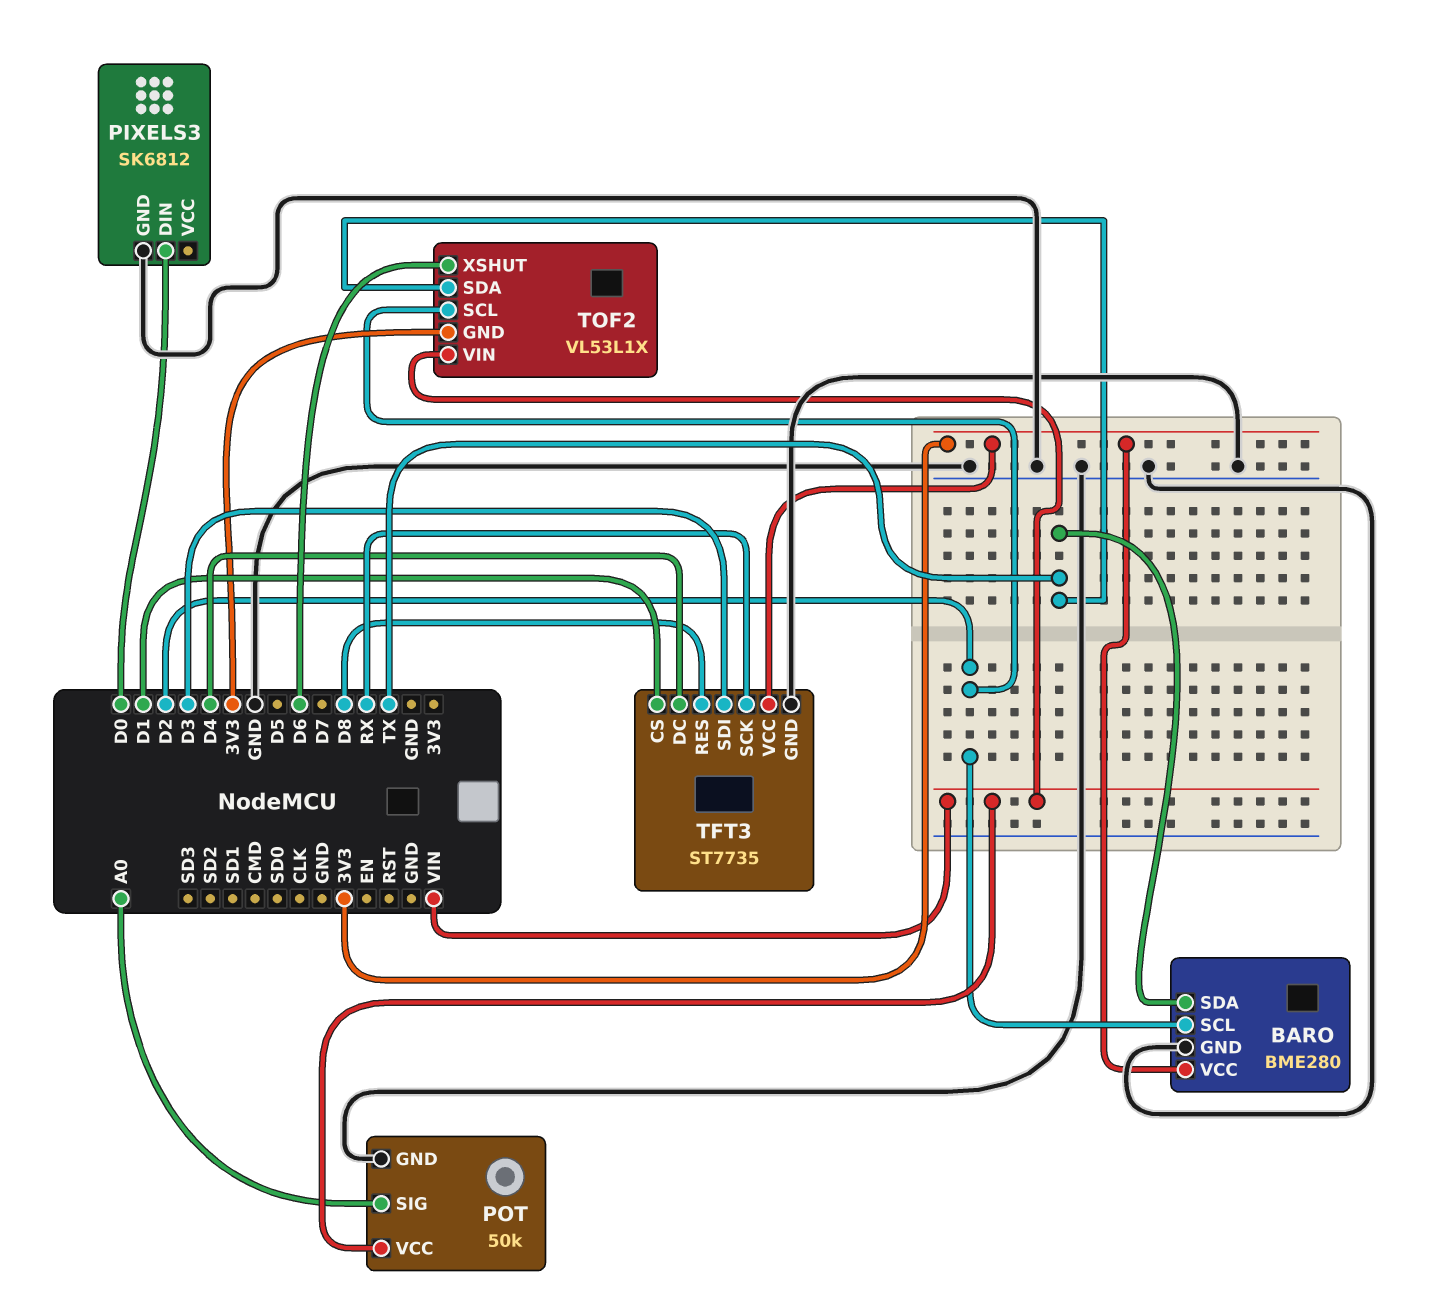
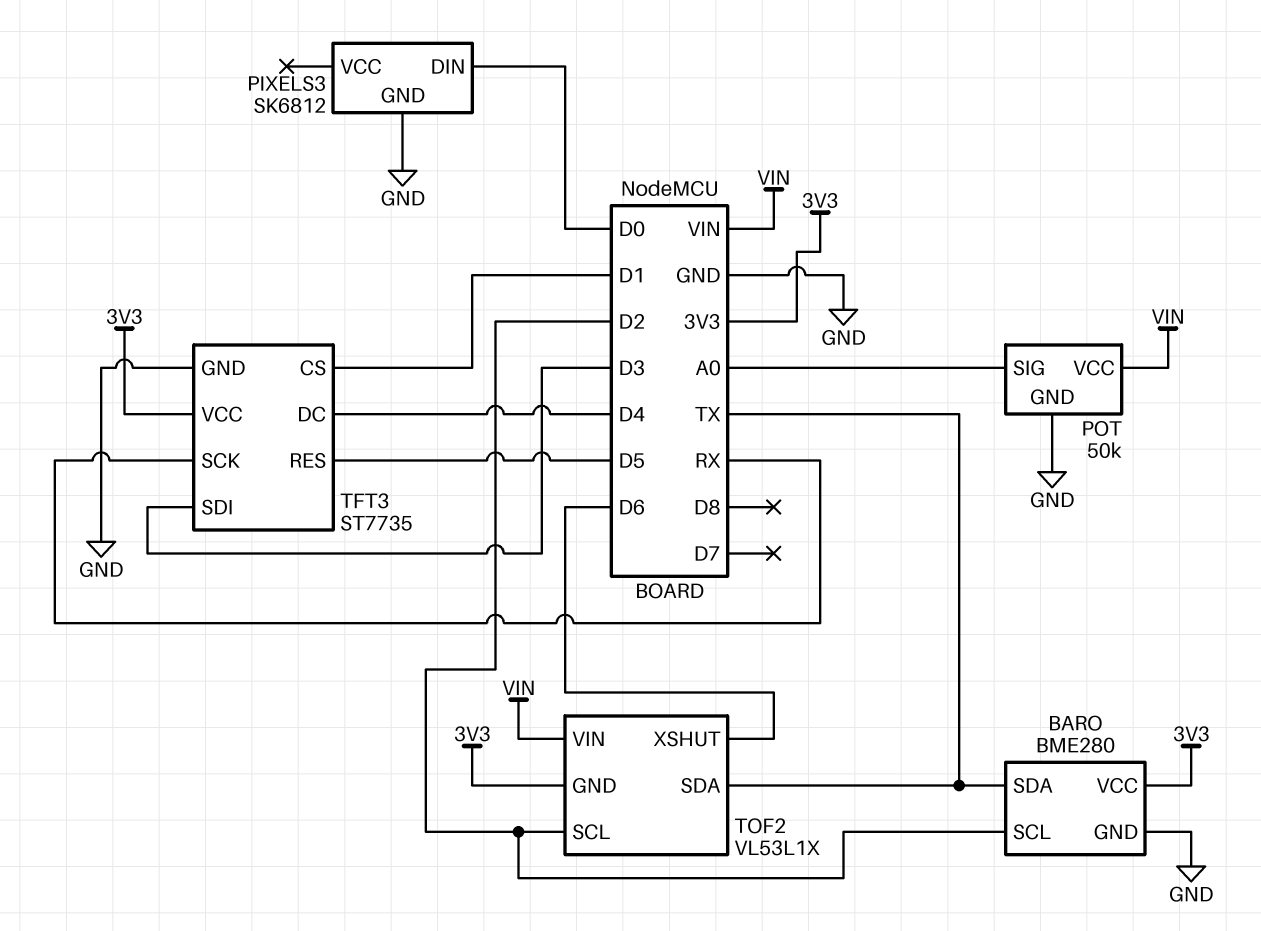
TFT3 pin RES: D8 -> D5

